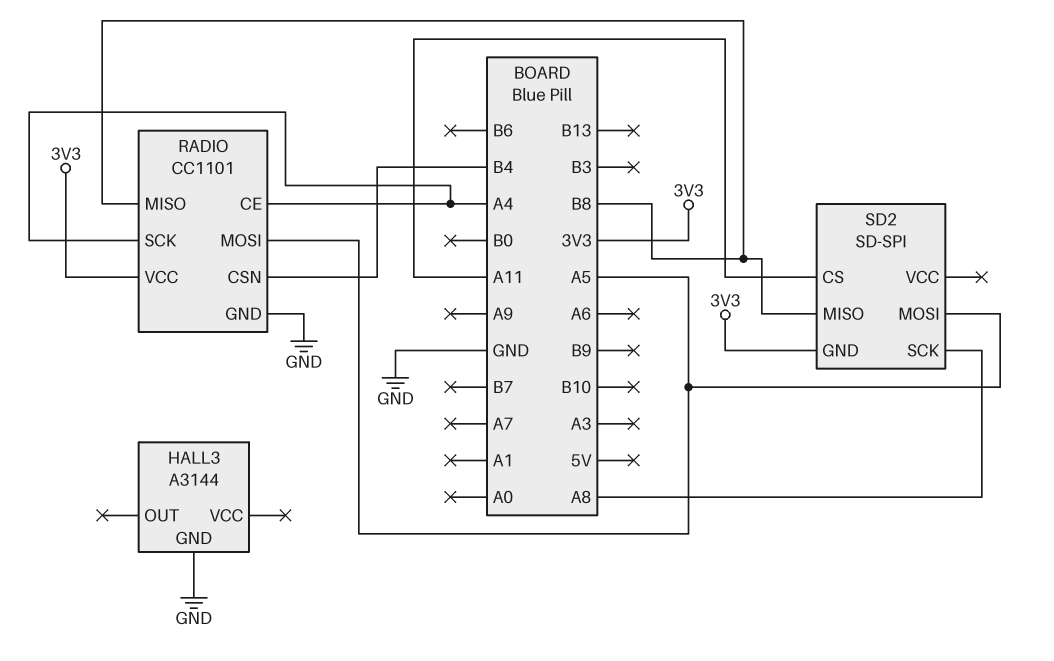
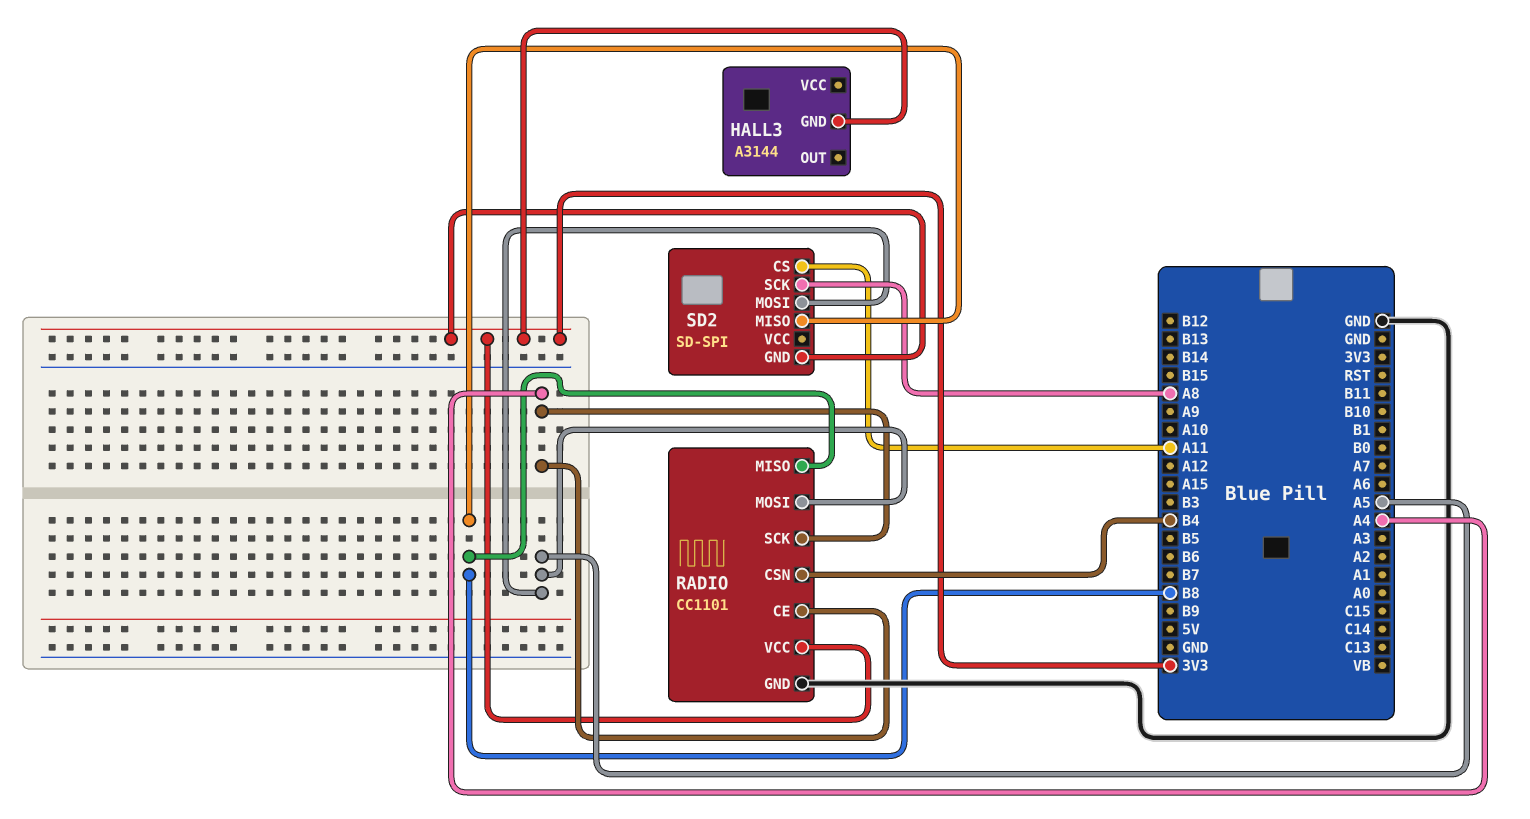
HALL3 pin GND: GND -> 3V3

